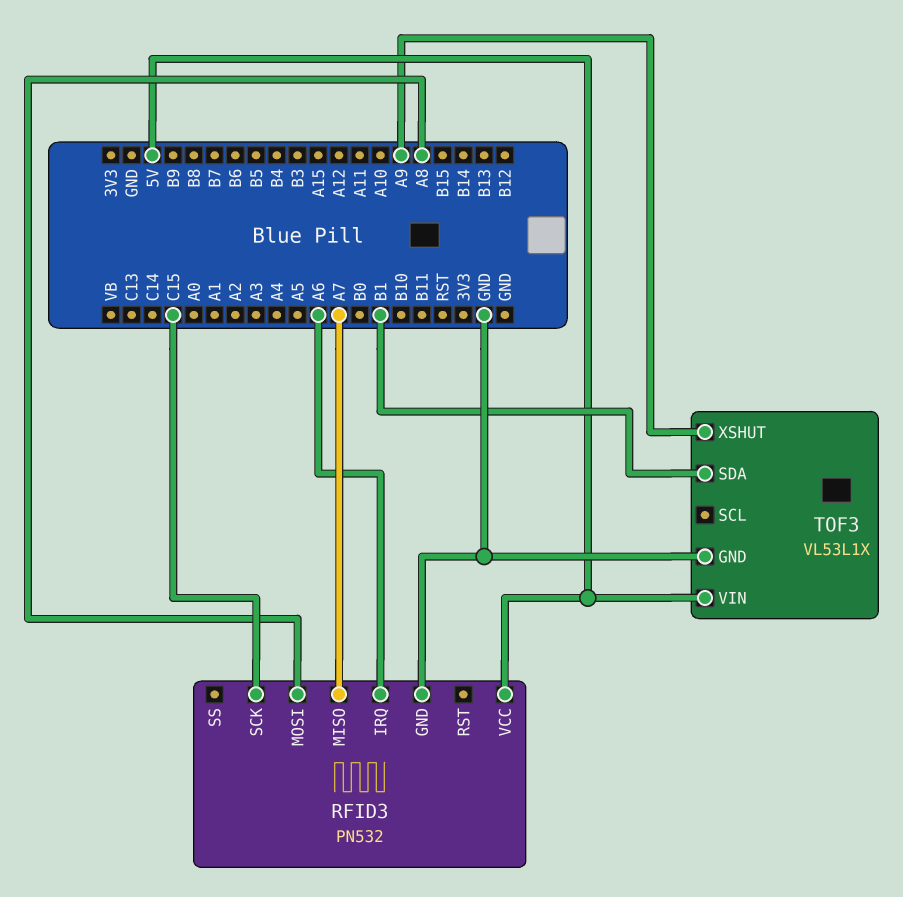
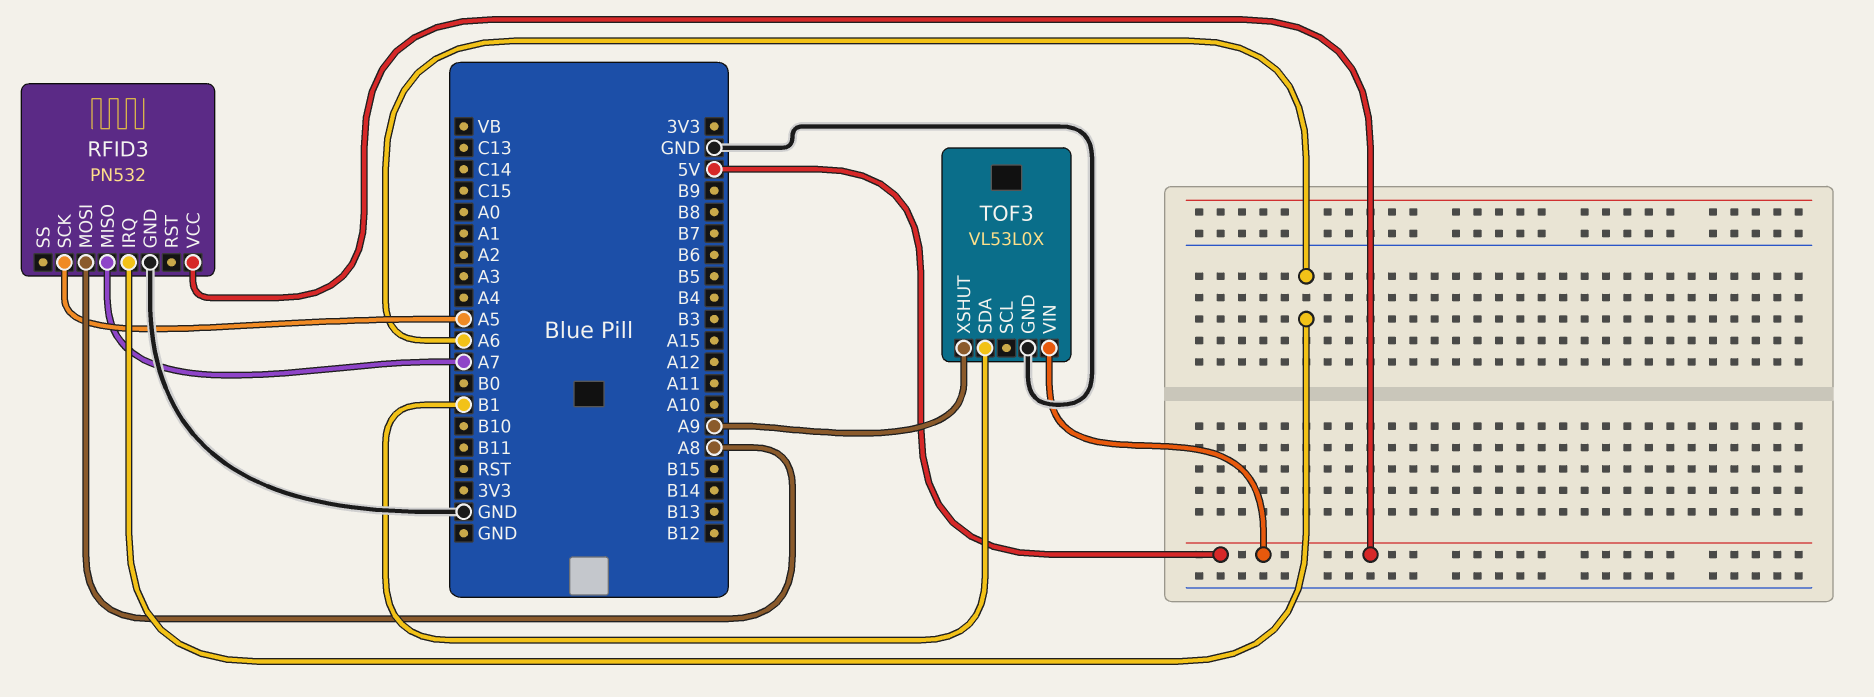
RFID3 pin SCK: C15 -> A5
TOF3: VL53L1X -> VL53L0X

